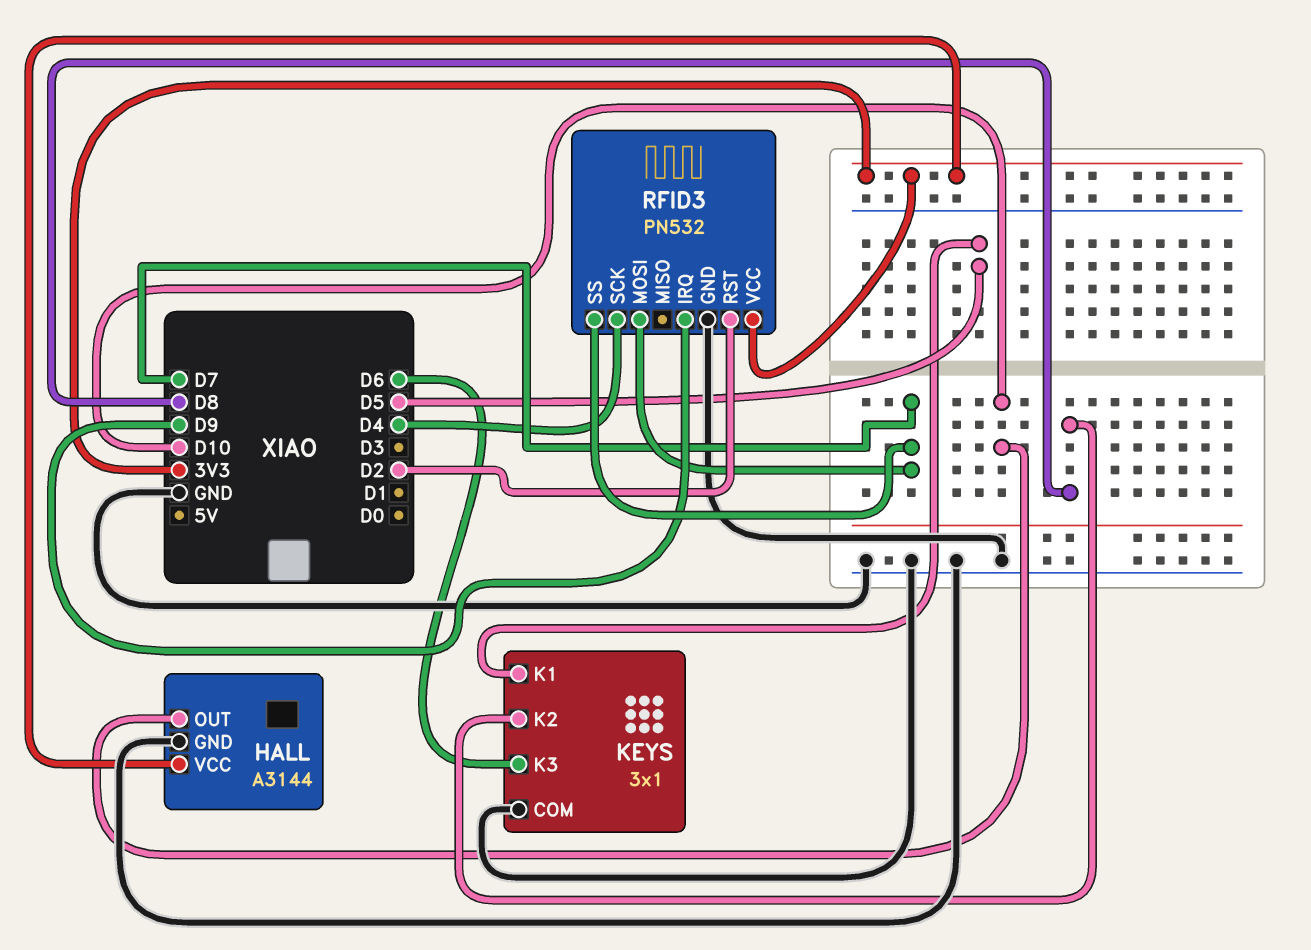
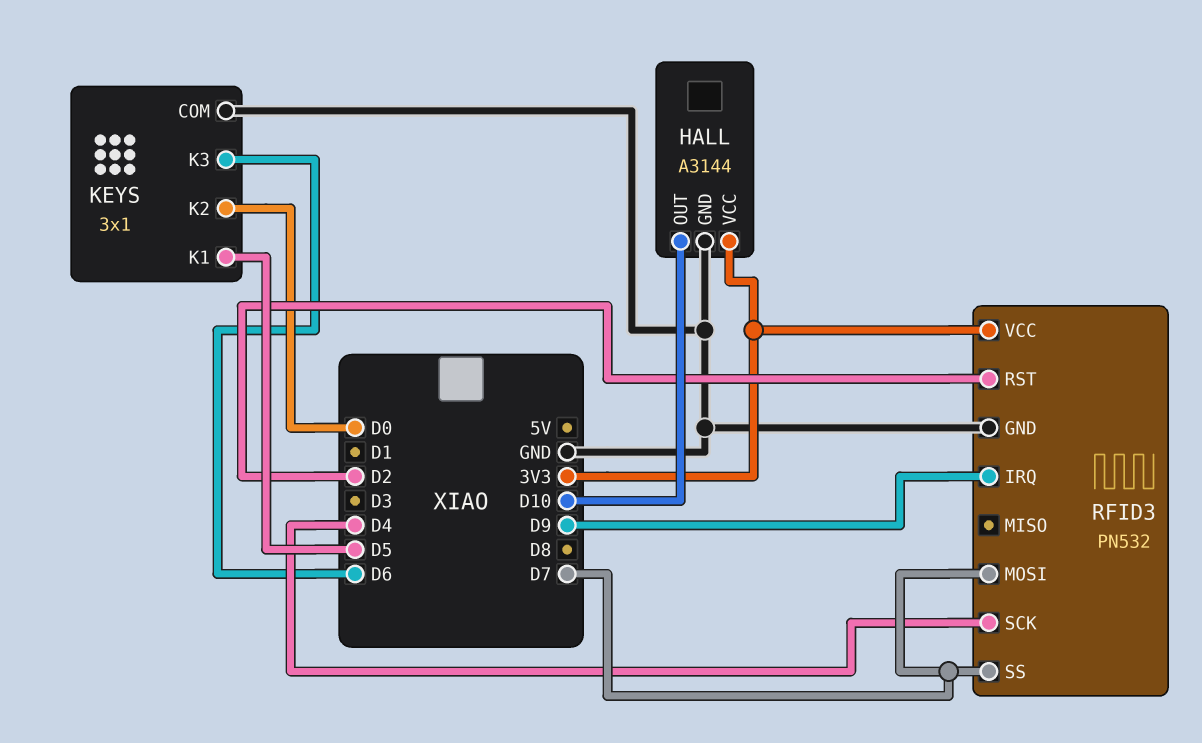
KEYS pin K2: D8 -> D0

